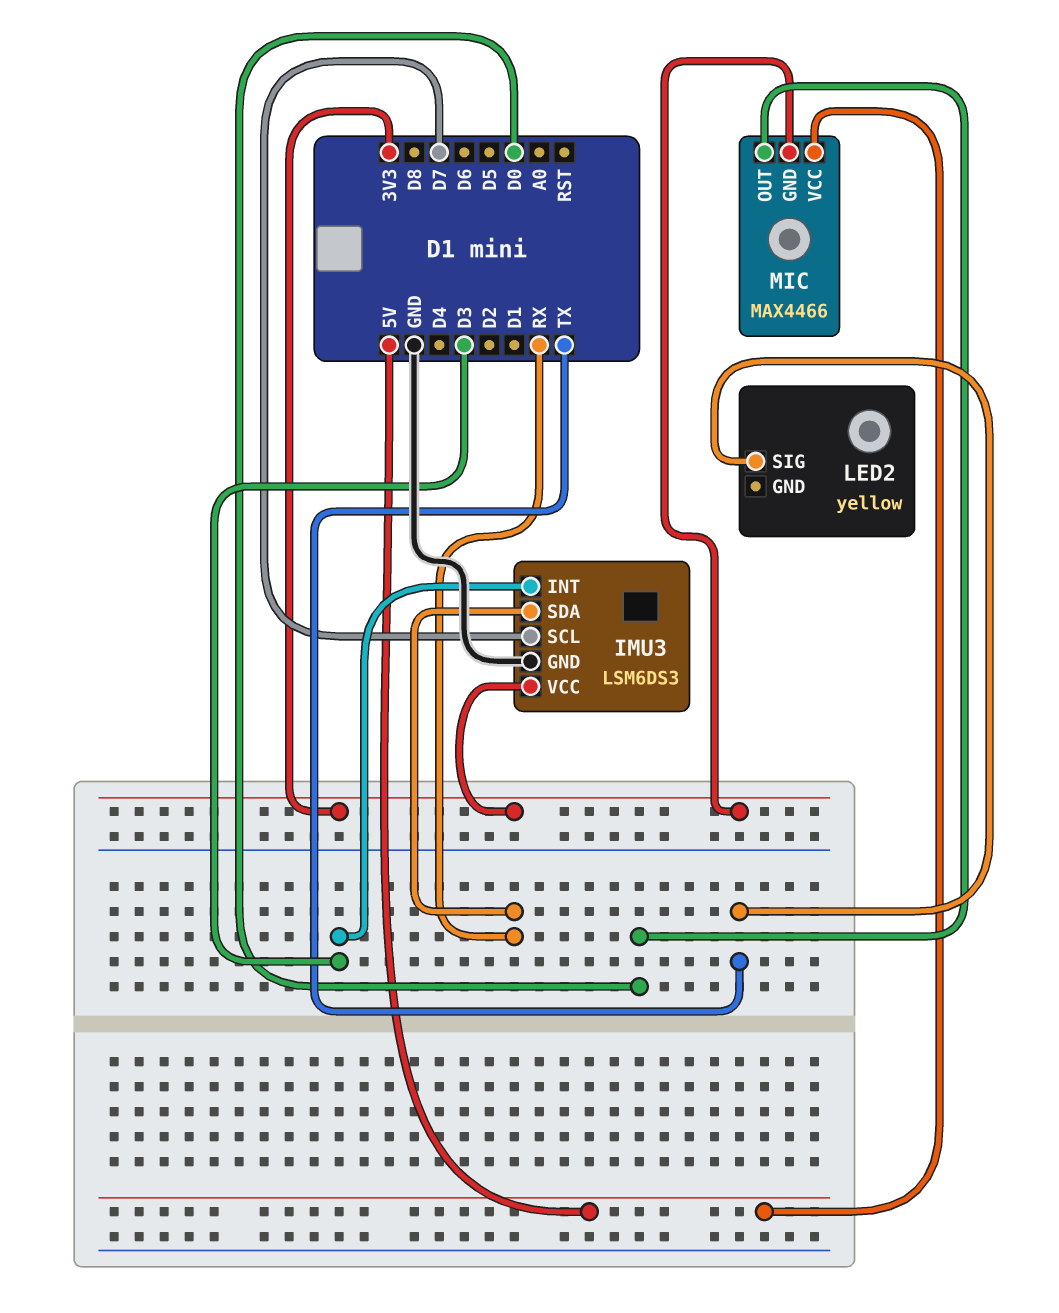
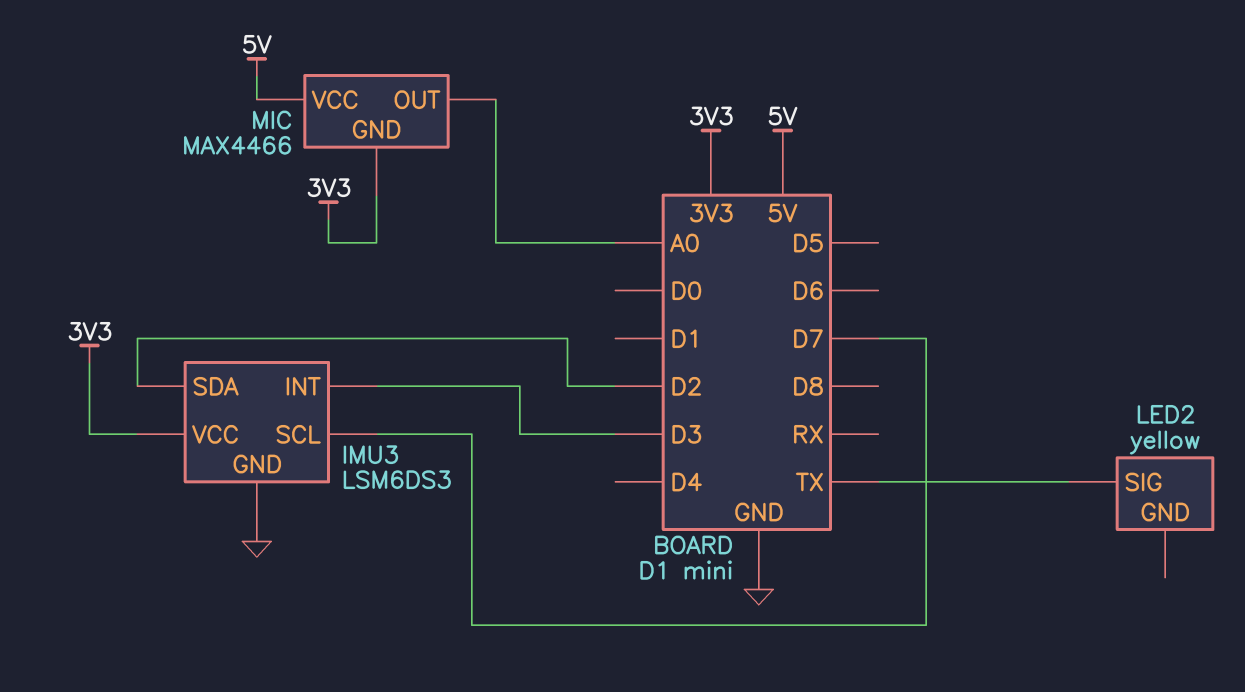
IMU3 pin SDA: RX -> D2
MIC pin OUT: D0 -> A0

